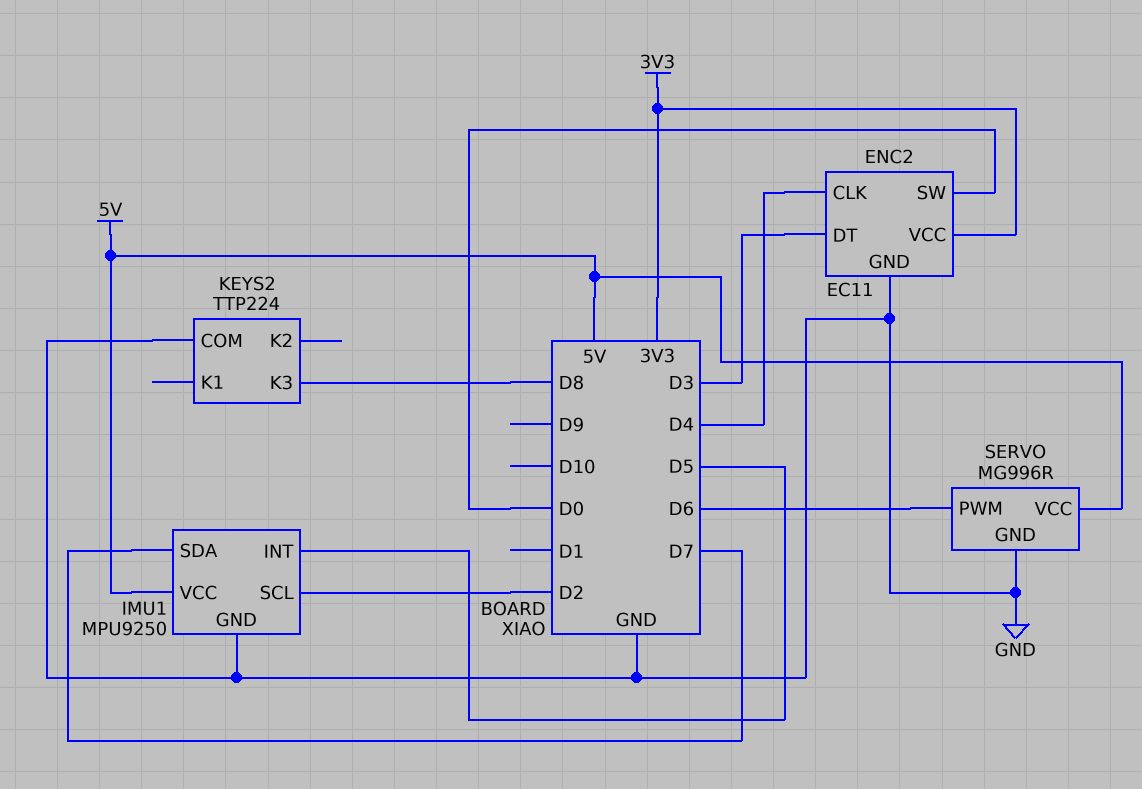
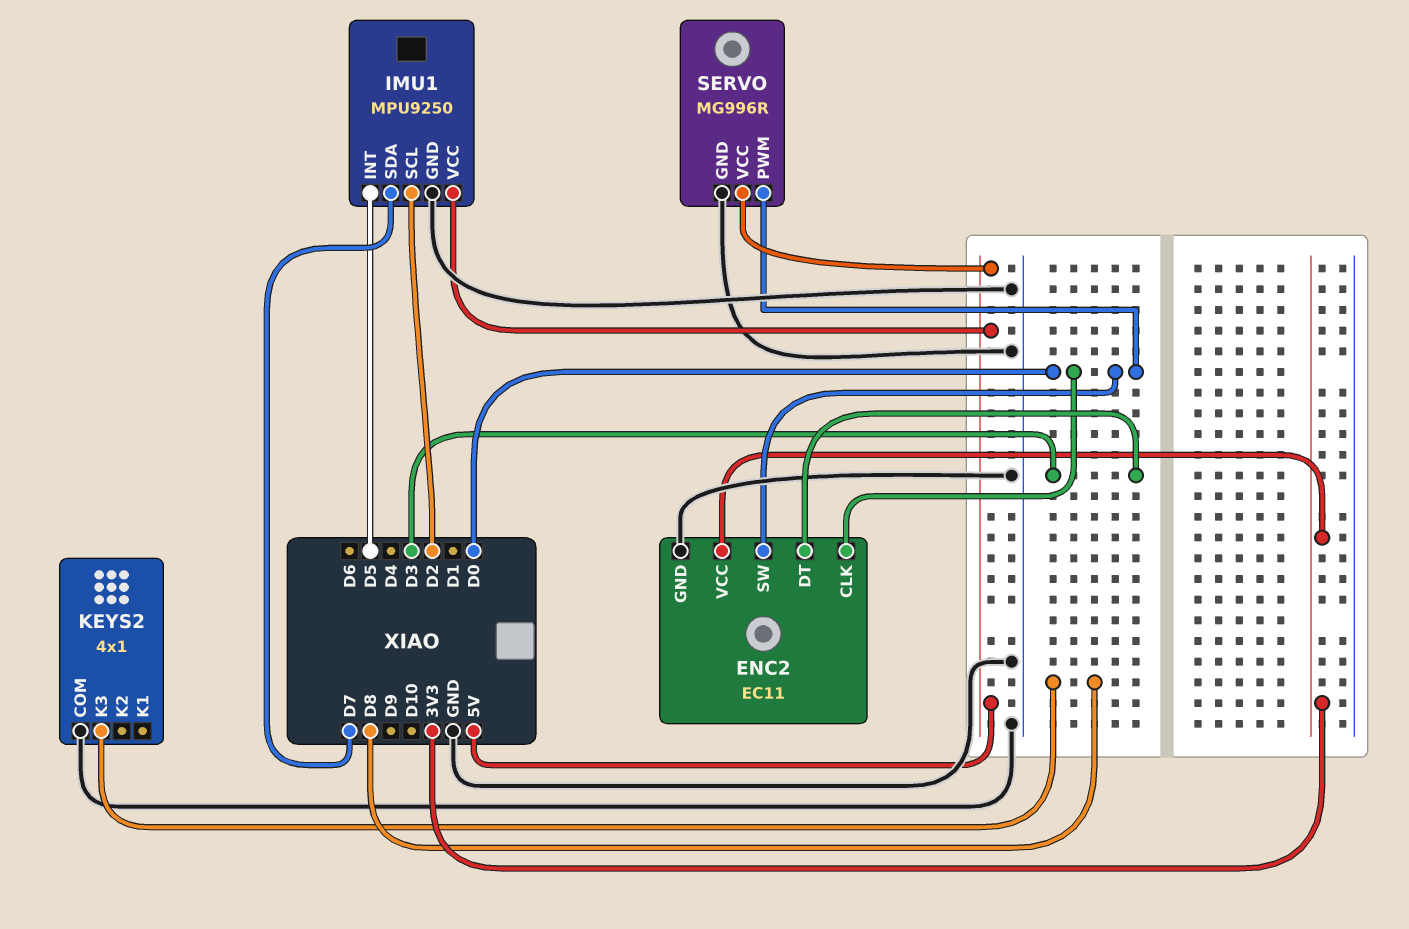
ENC2 pin CLK: D4 -> D0
KEYS2: TTP224 -> 4x1
SERVO pin PWM: D6 -> D0

